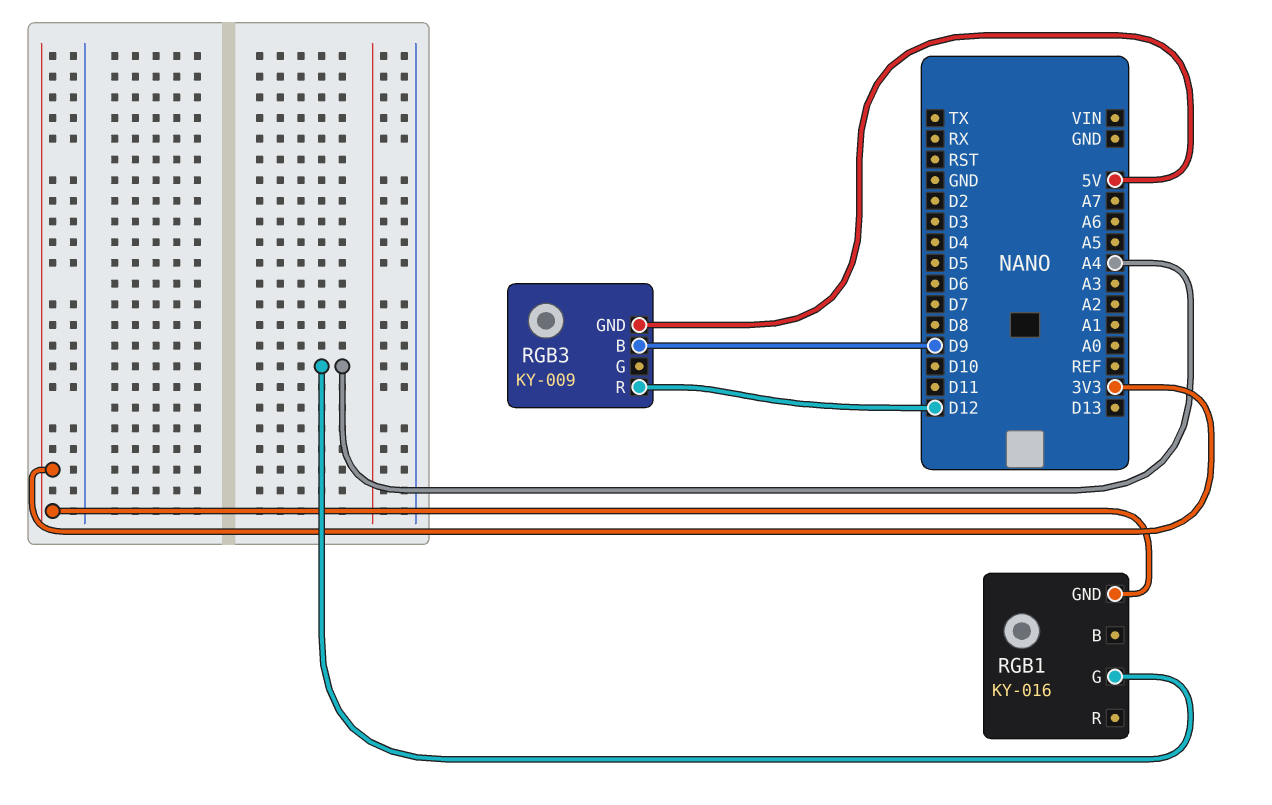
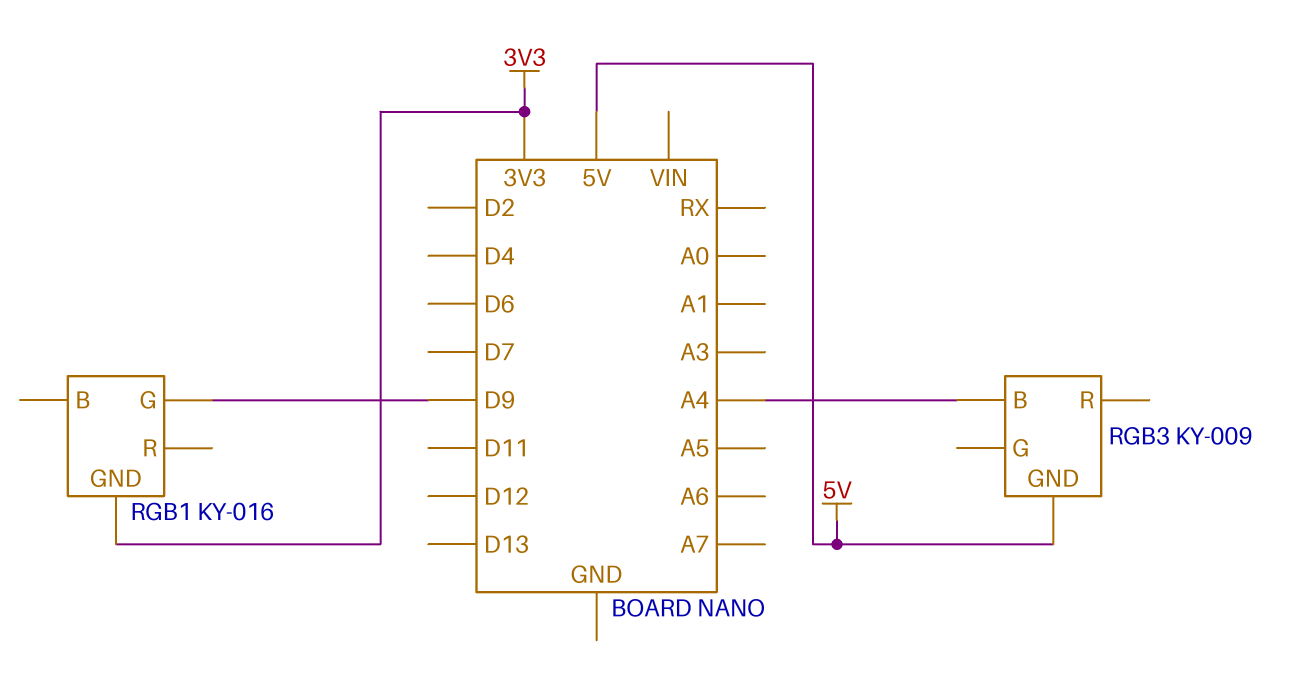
RGB1 pin G: A4 -> D9
RGB3 pin B: D9 -> A4
RGB3 pin R: D12 -> none

